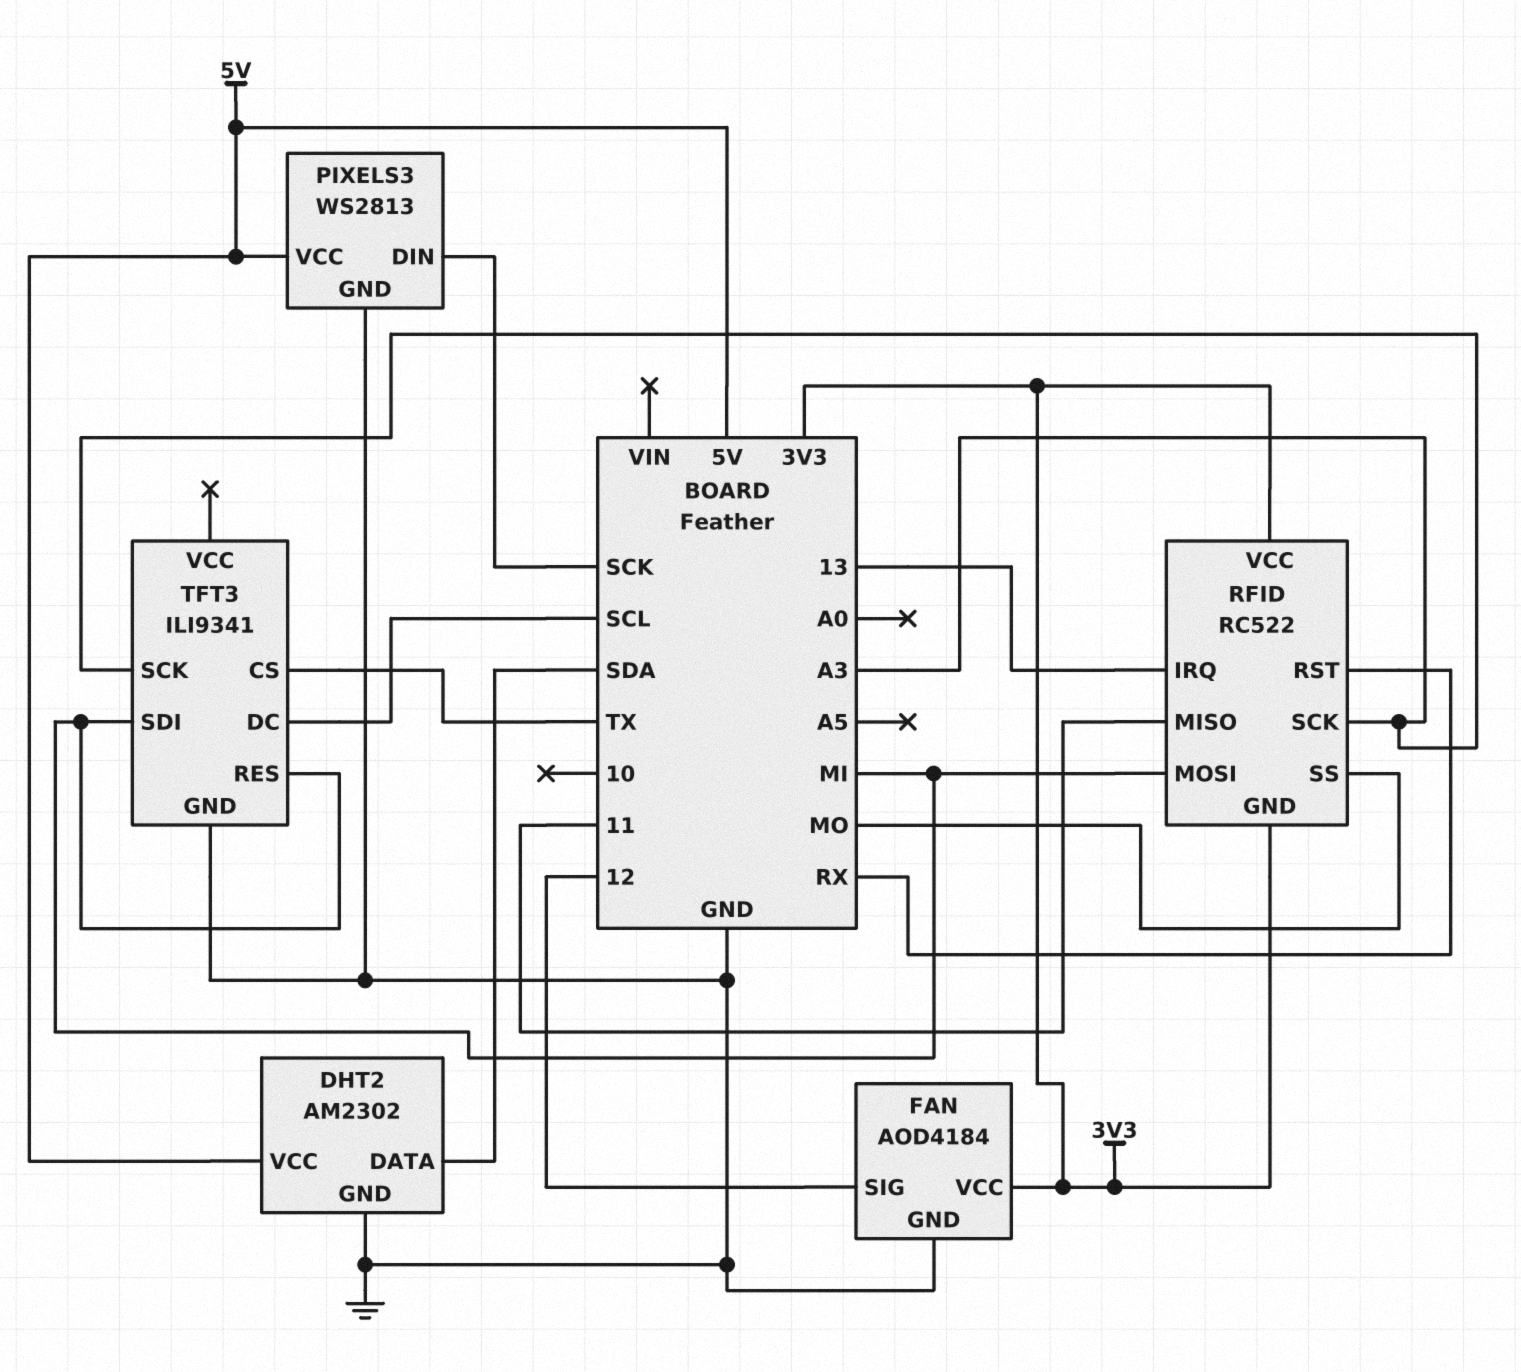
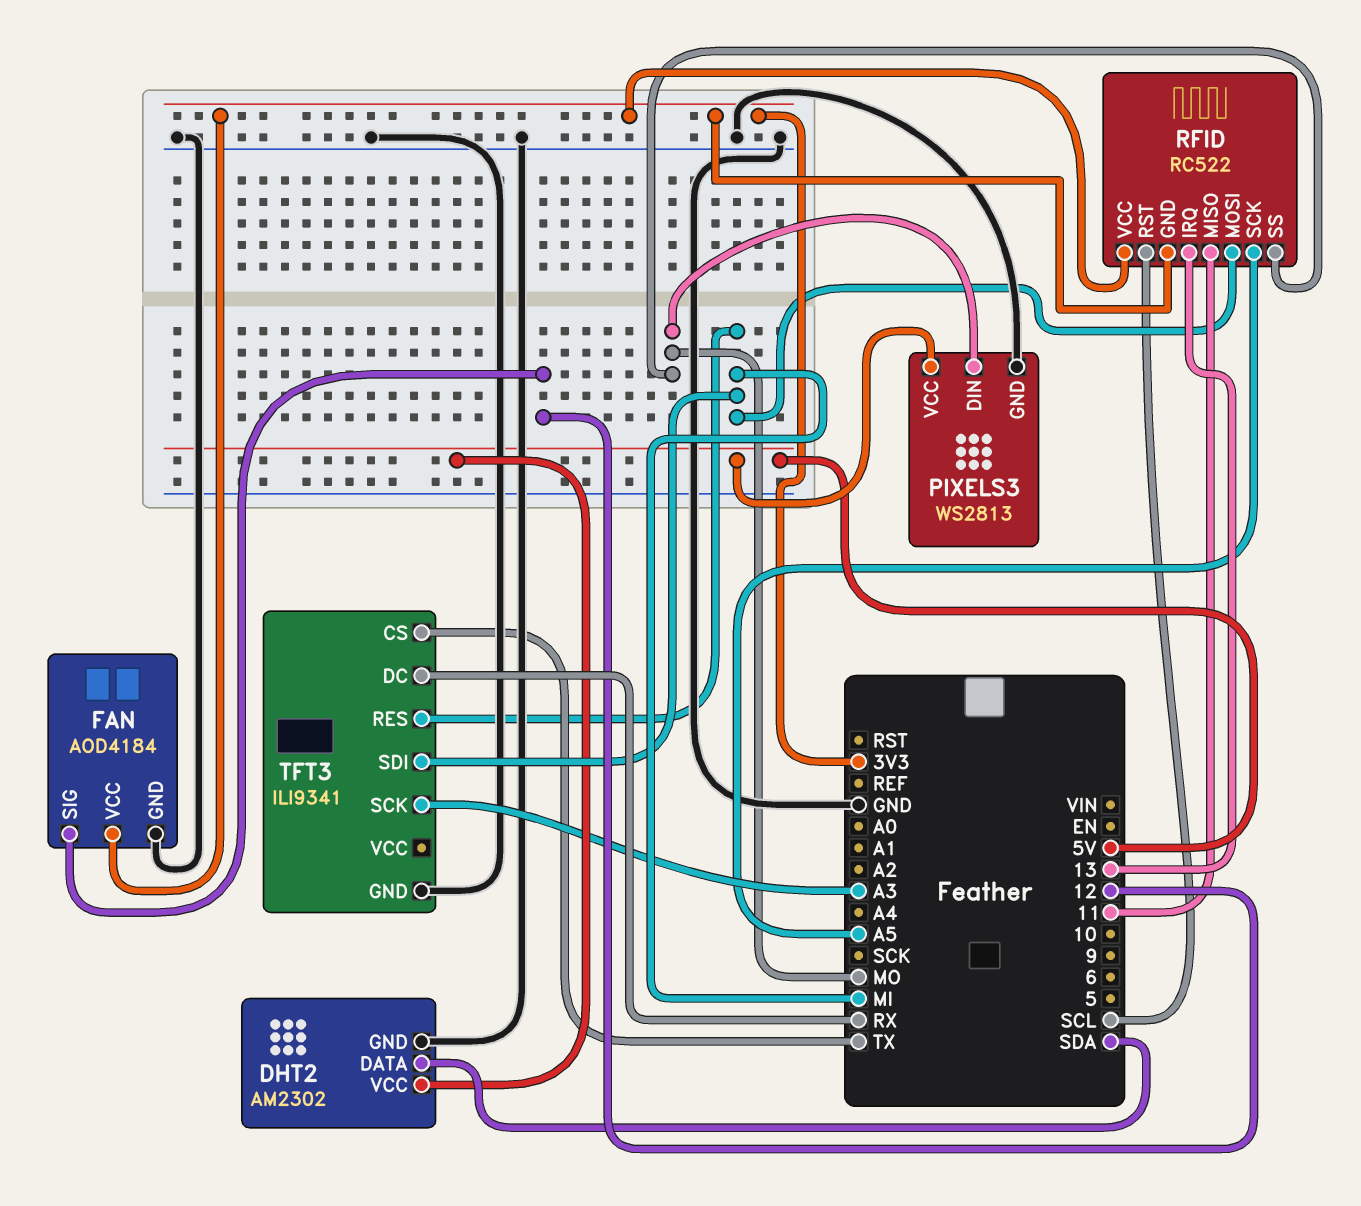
PIXELS3 pin DIN: SCK -> MO
RFID pin RST: RX -> SCL
RFID pin SCK: A3 -> A5
TFT3 pin DC: SCL -> RX

